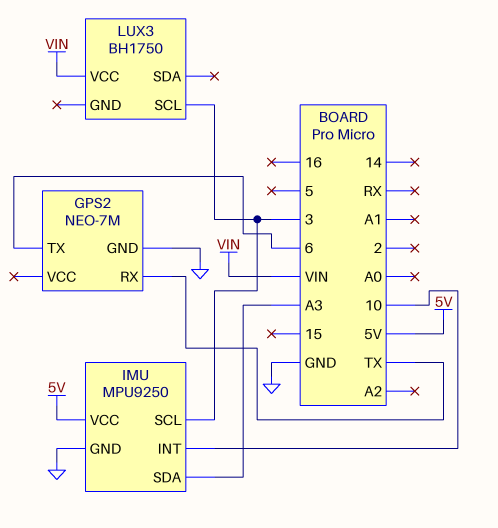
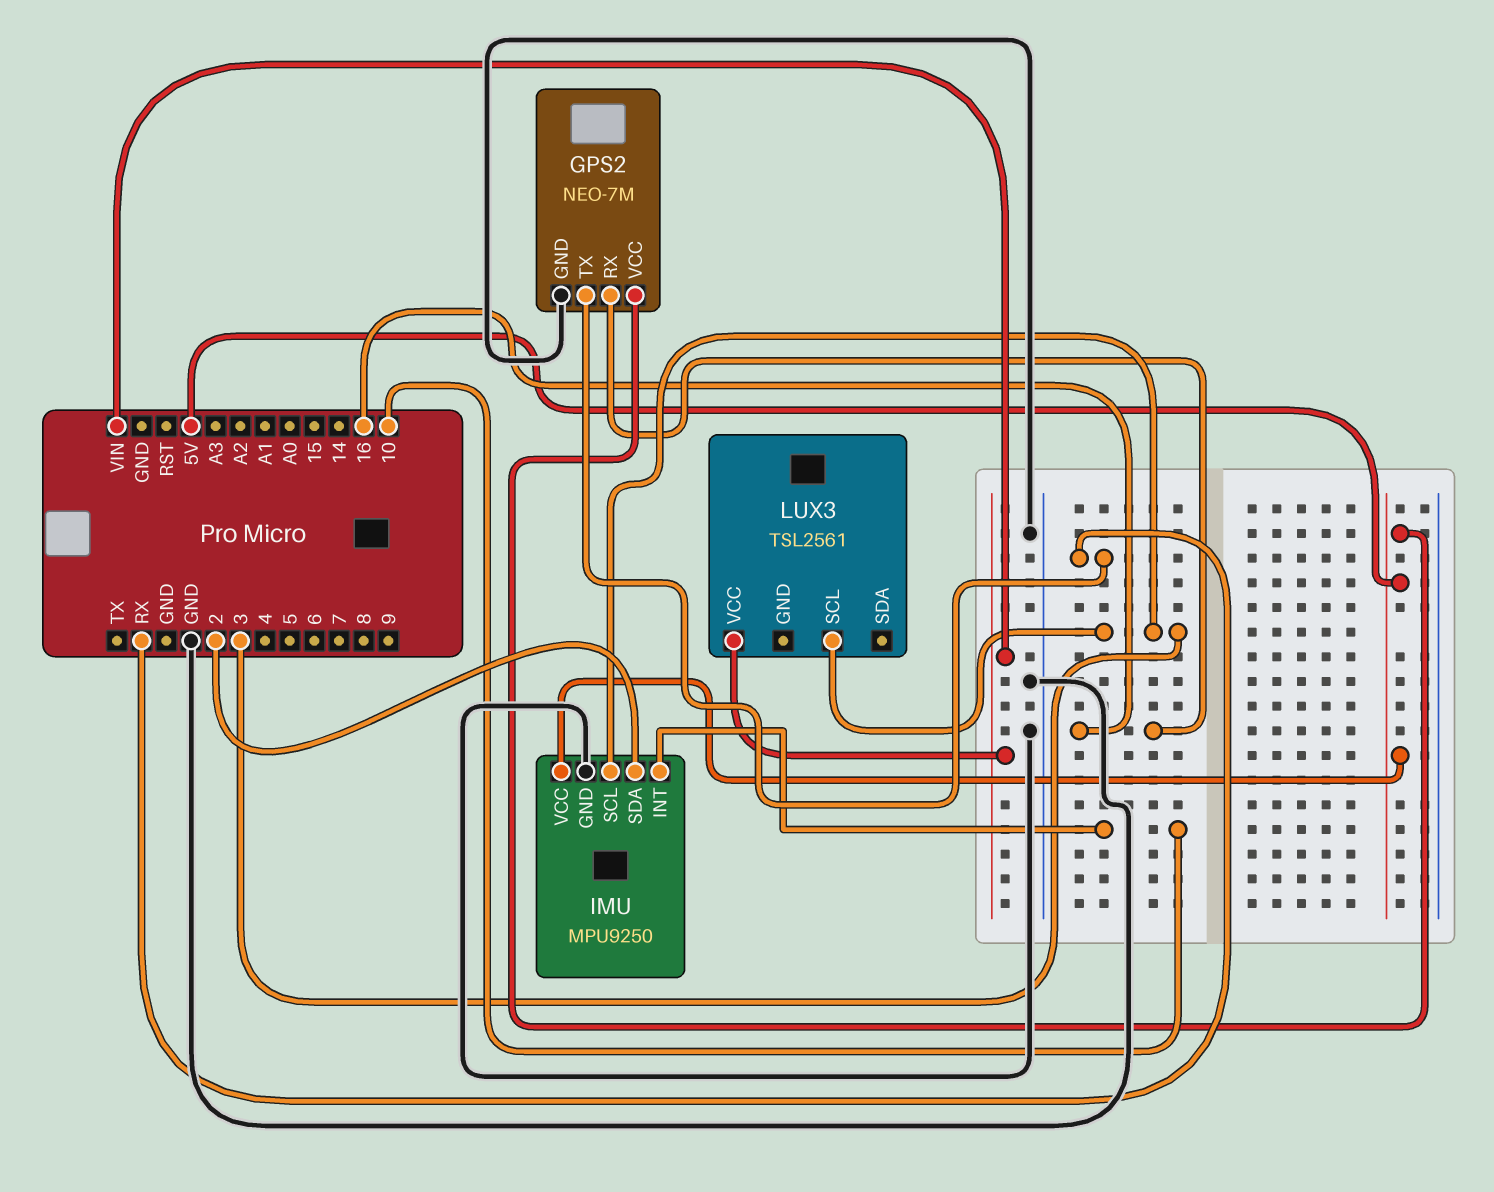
GPS2 pin RX: TX -> 16
GPS2 pin TX: 6 -> RX
GPS2 pin VCC: none -> 5V
IMU pin SDA: A3 -> 2
LUX3: BH1750 -> TSL2561

